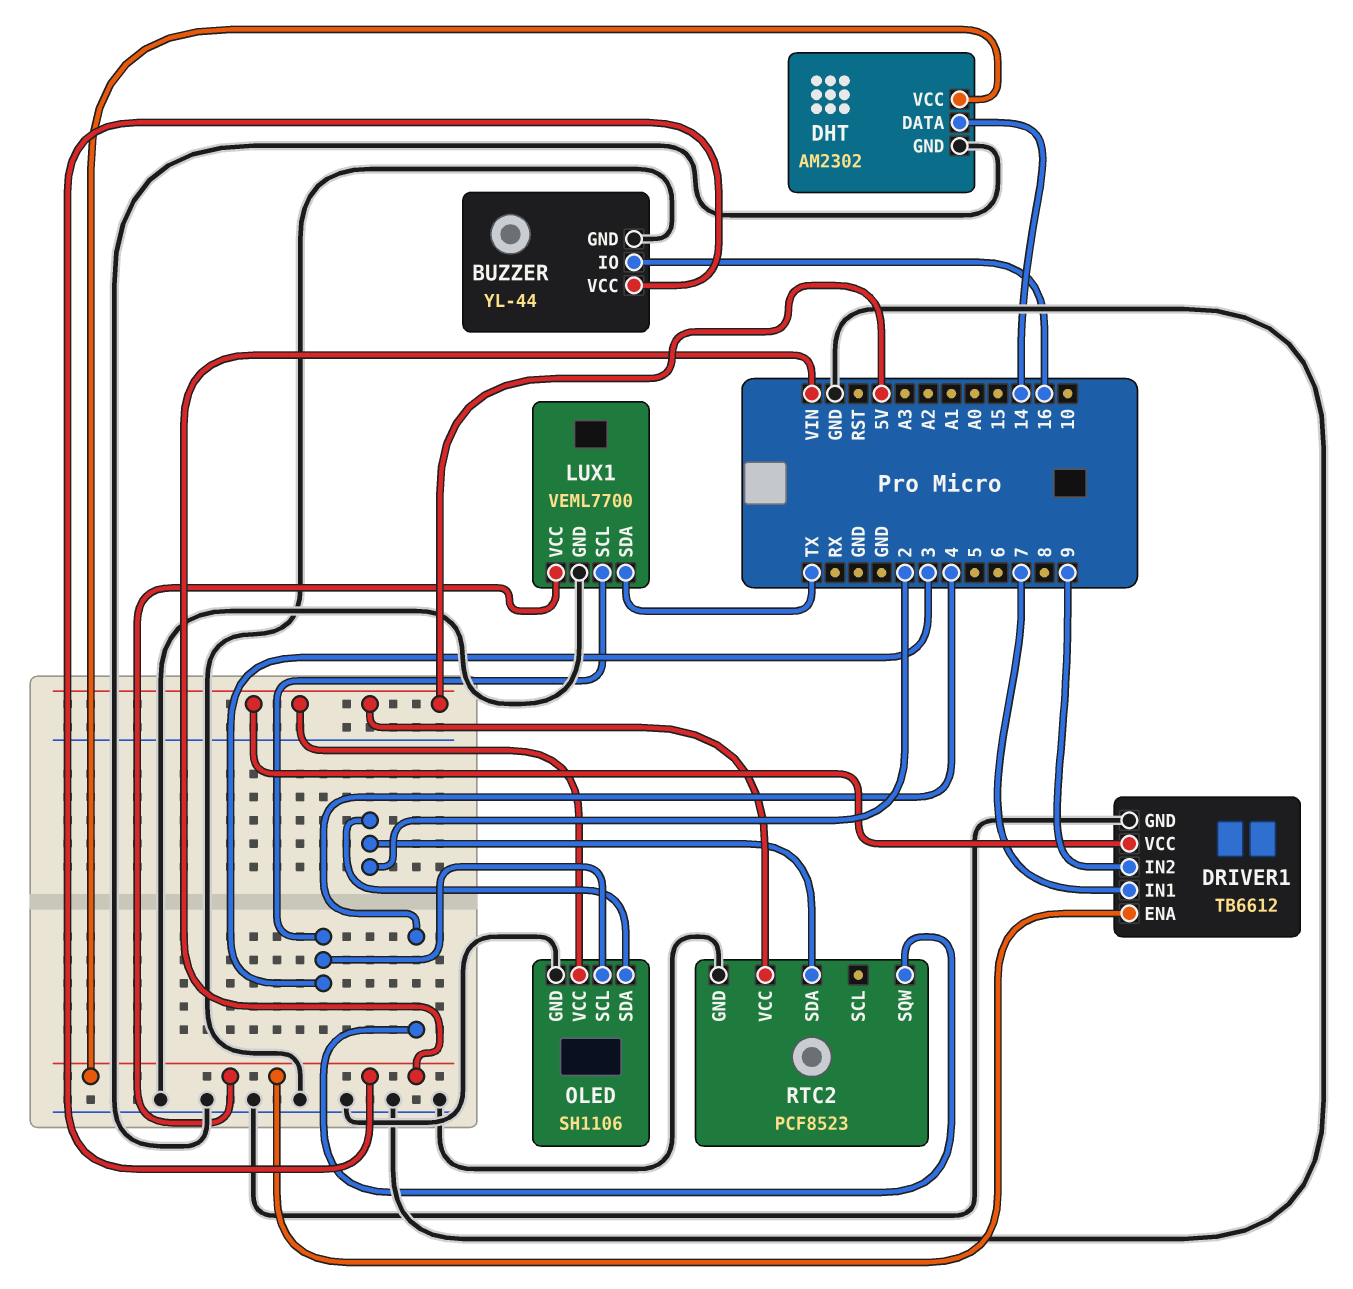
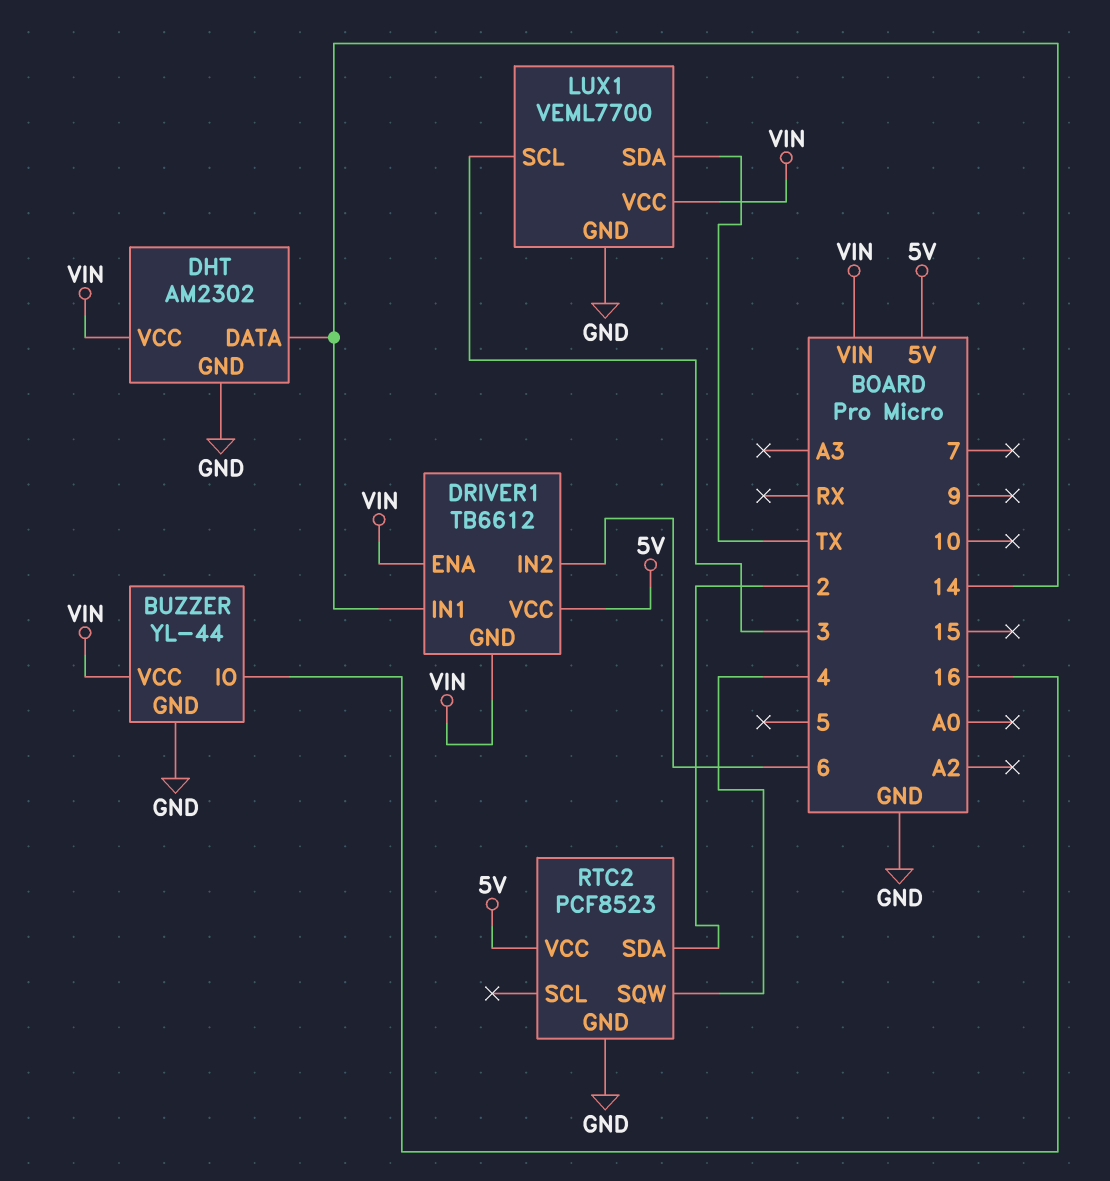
DRIVER1 pin GND: GND -> VIN
DRIVER1 pin IN1: 7 -> 14
DRIVER1 pin IN2: 9 -> 6
OLED: SH1106 -> none
OLED pin GND: GND -> none
OLED pin SCL: 3 -> none
OLED pin SDA: 2 -> none
OLED pin VCC: 5V -> none

